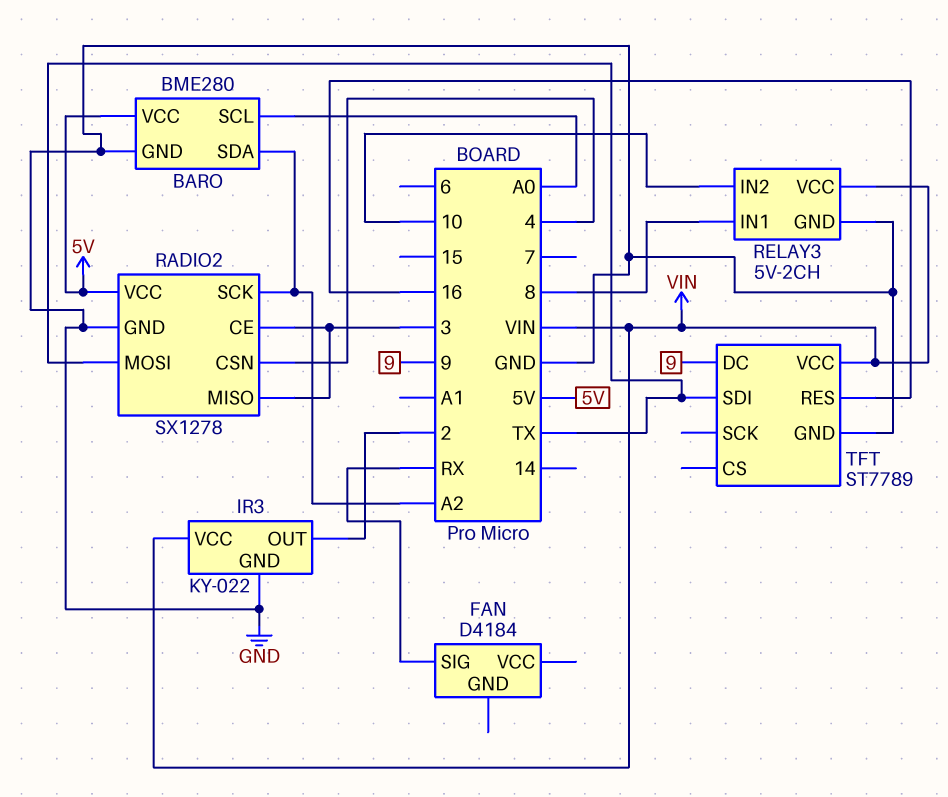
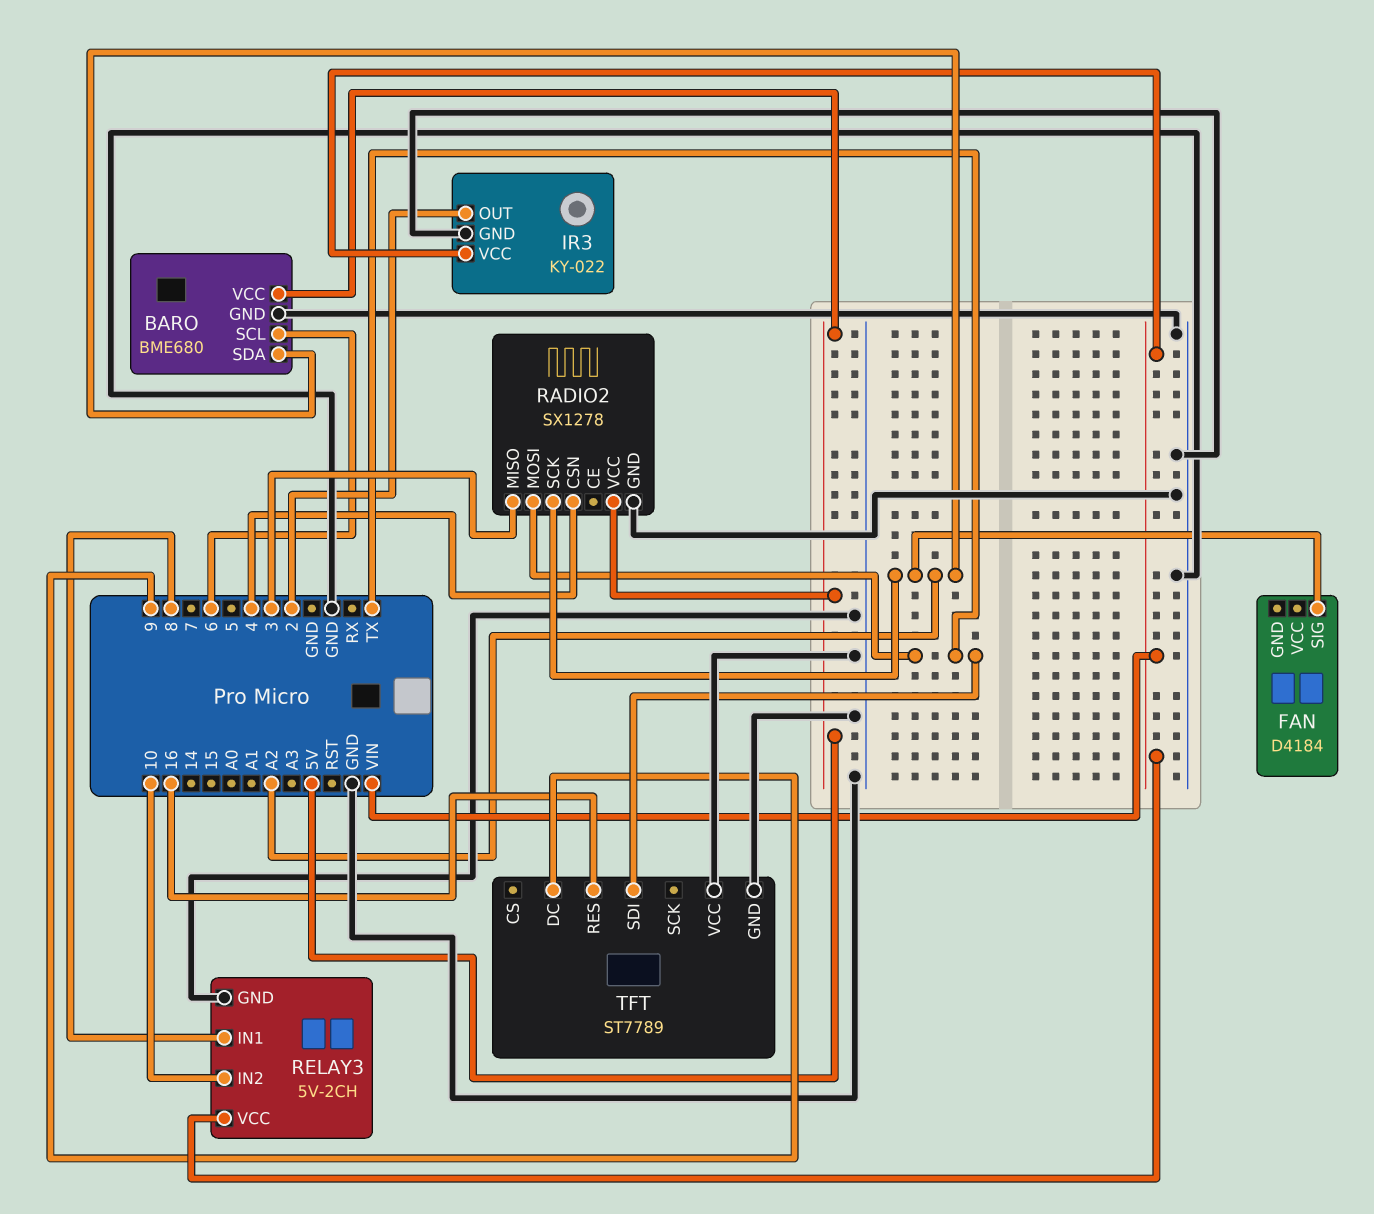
BARO: BME280 -> BME680
BARO pin SCL: A0 -> 6
FAN pin SIG: RX -> A2
RADIO2 pin CE: 3 -> none
TFT pin VCC: VIN -> GND

